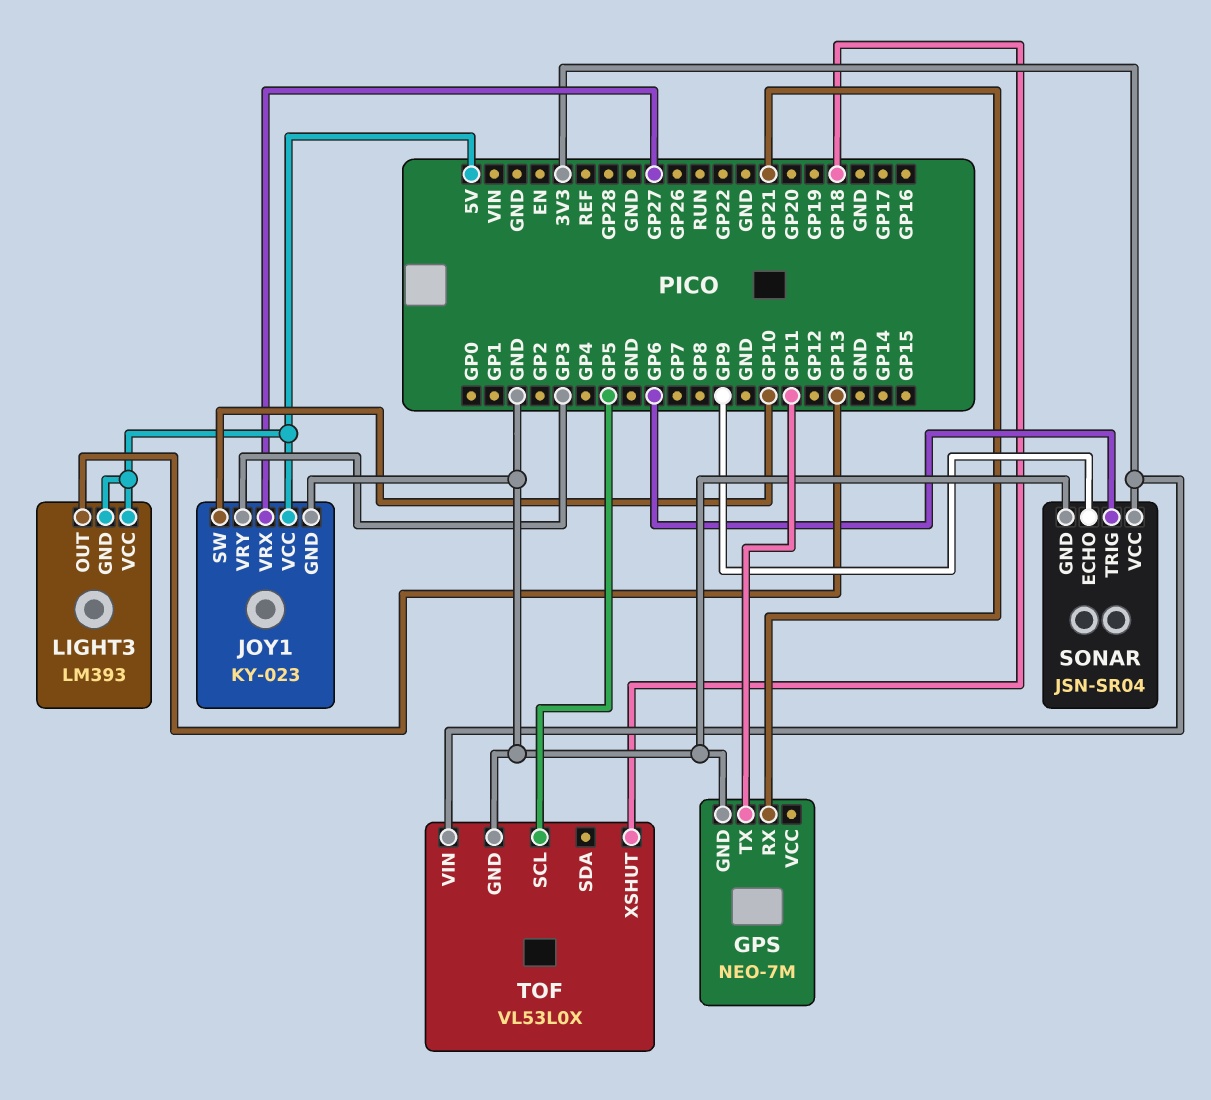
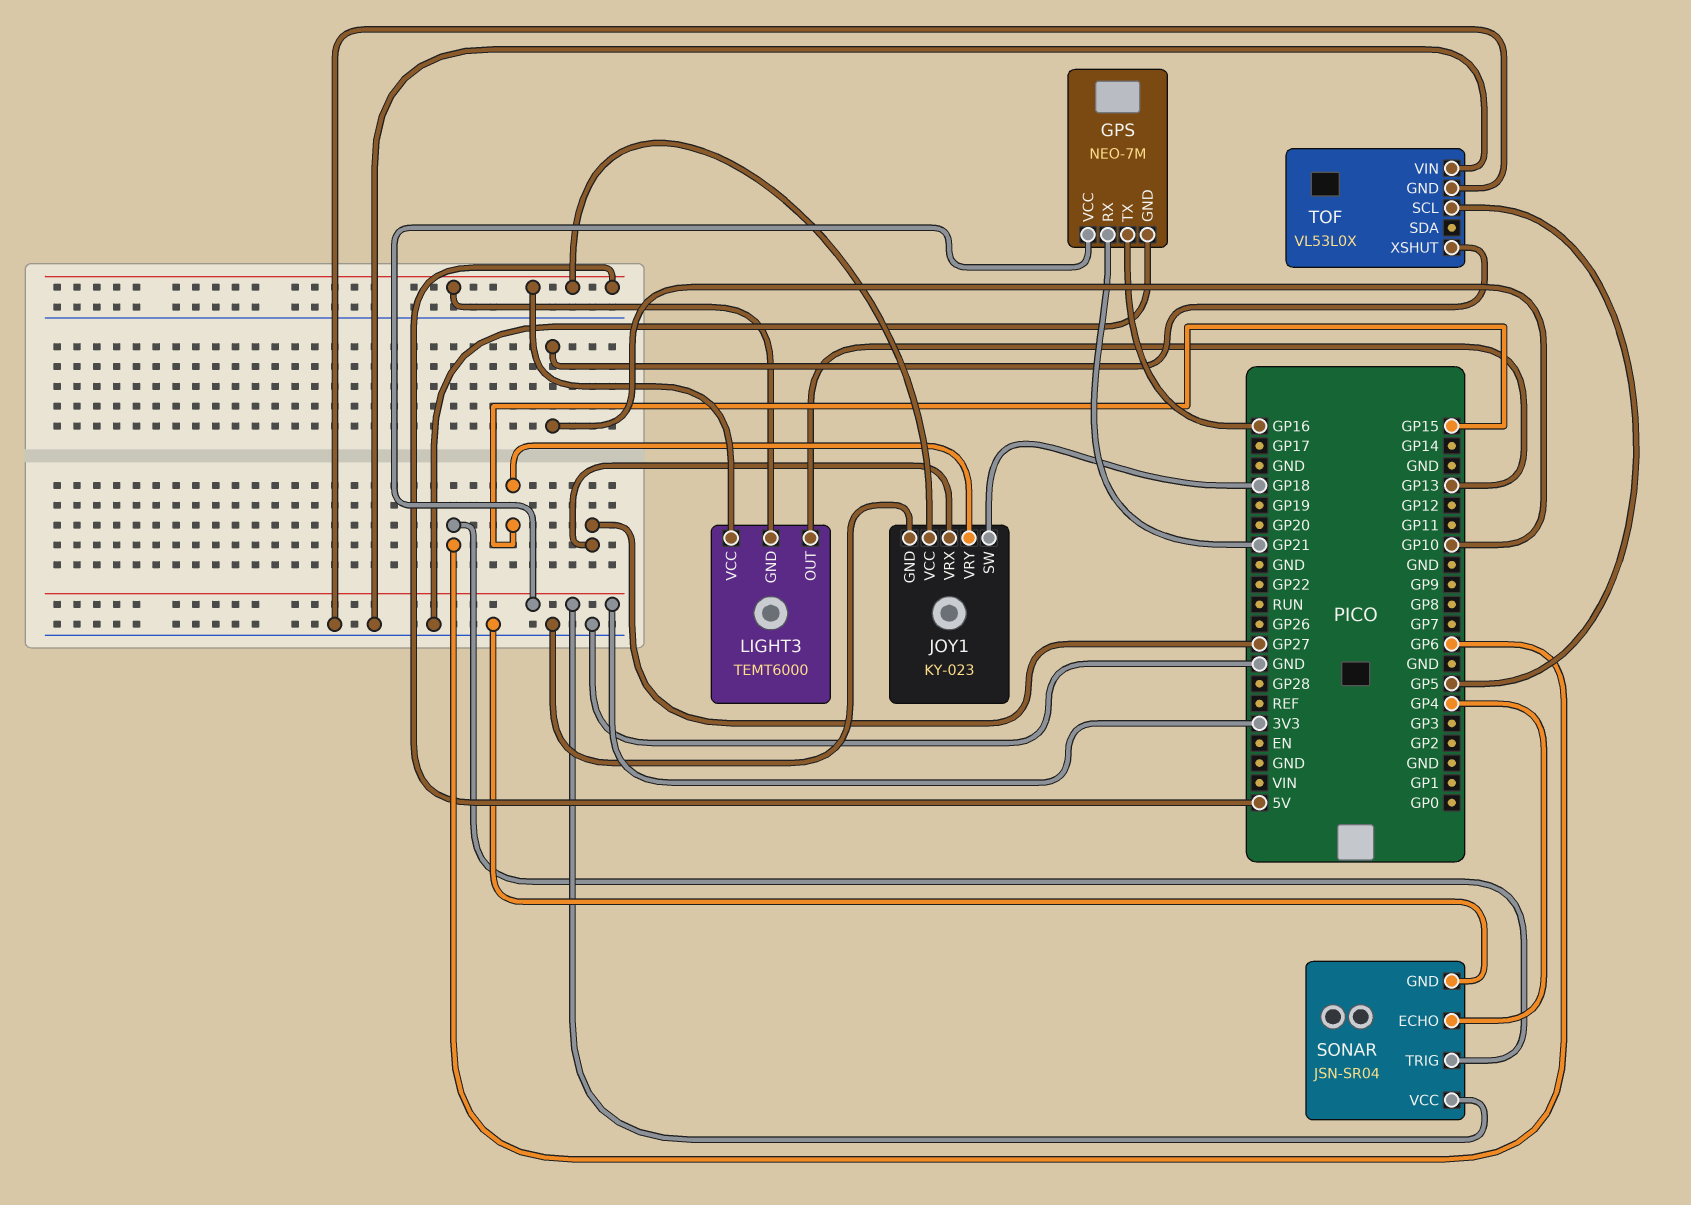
GPS pin TX: GP11 -> GP16
GPS pin VCC: none -> 3V3
JOY1 pin SW: GP10 -> GP18
JOY1 pin VRY: GP3 -> GP15
LIGHT3: LM393 -> TEMT6000
SONAR pin ECHO: GP9 -> GP4
TOF pin VIN: 3V3 -> GND
TOF pin XSHUT: GP18 -> GP10

